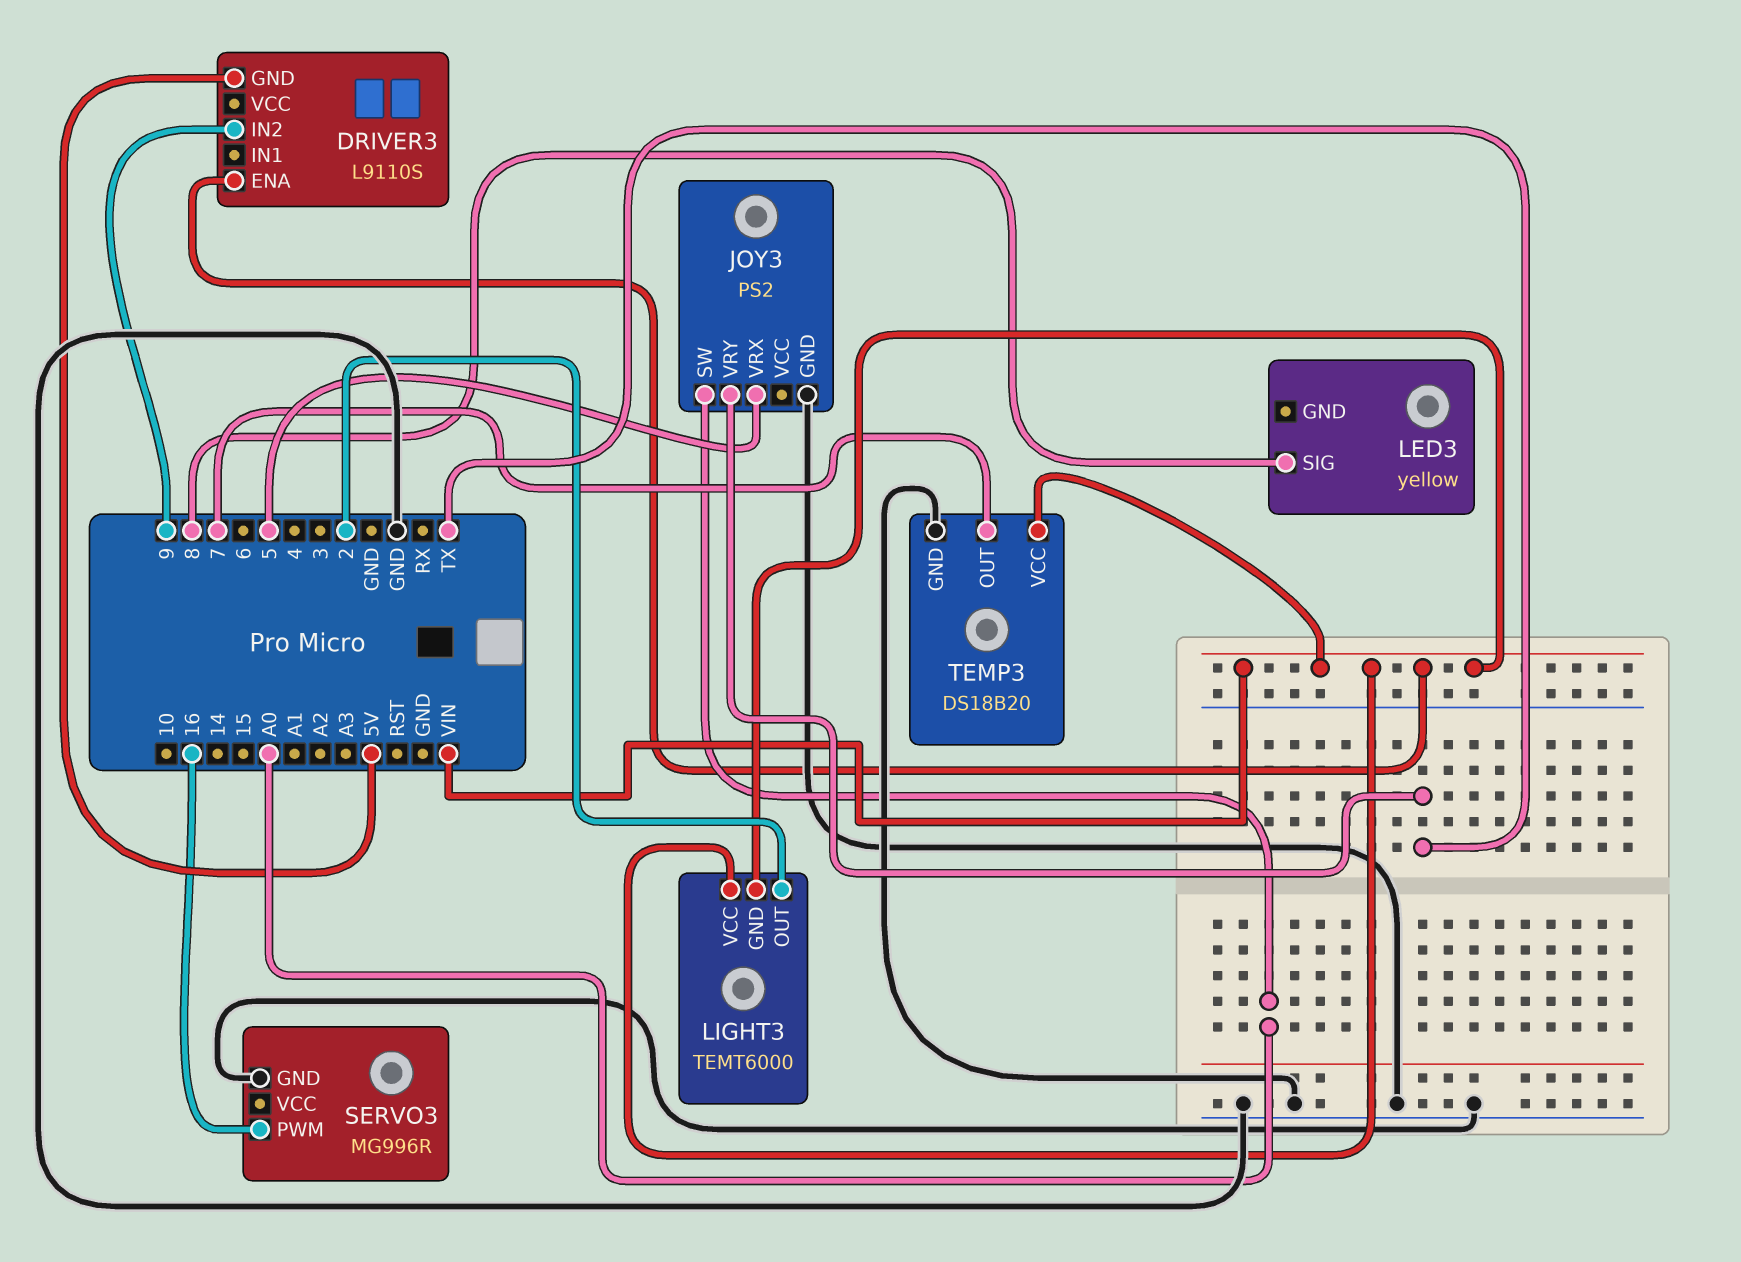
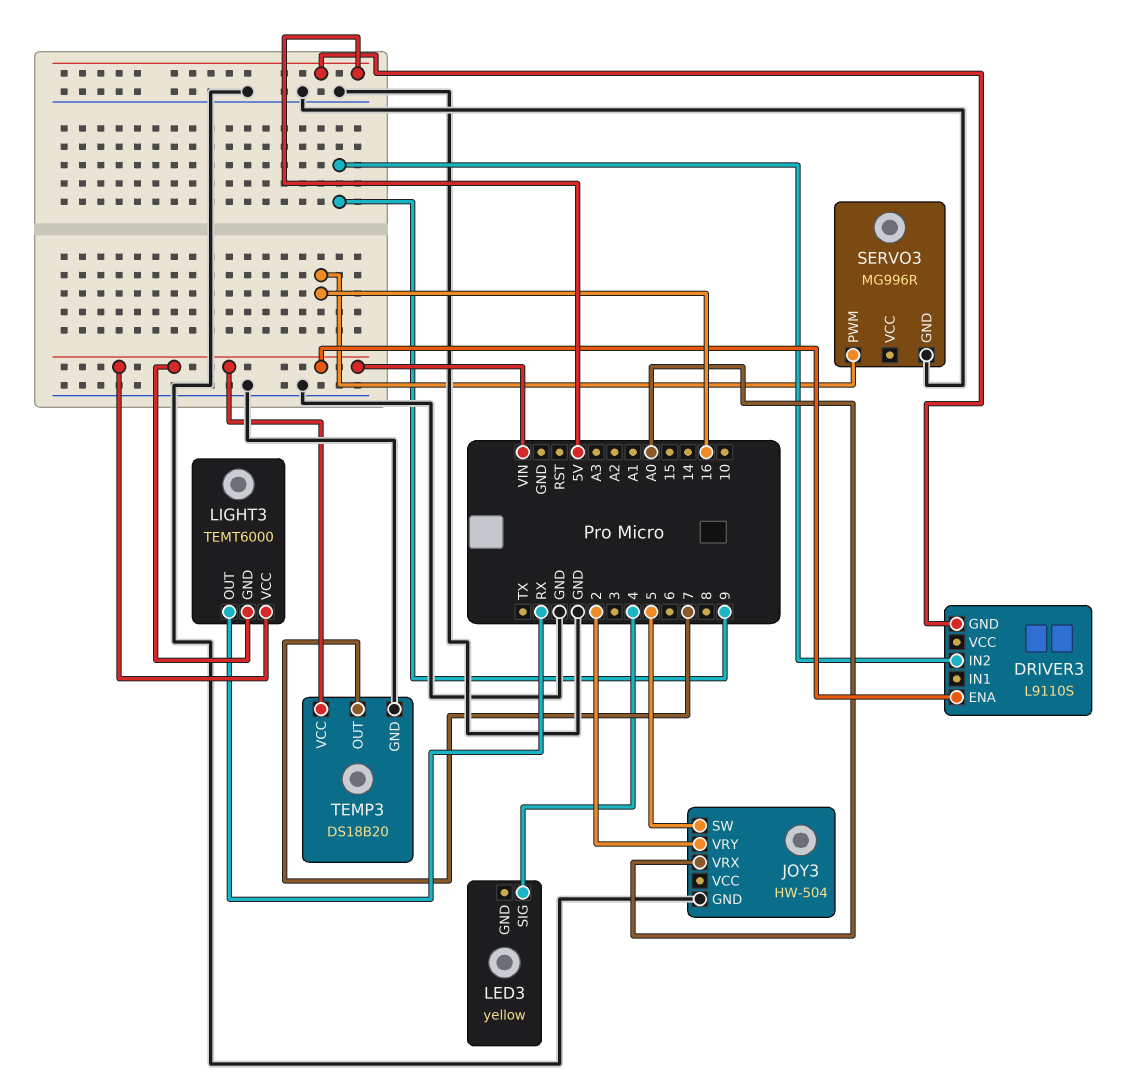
JOY3: PS2 -> HW-504
JOY3 pin SW: A0 -> 5
JOY3 pin VRX: 5 -> A0
JOY3 pin VRY: TX -> 2
LED3 pin SIG: 8 -> 4
LIGHT3 pin OUT: 2 -> RX

